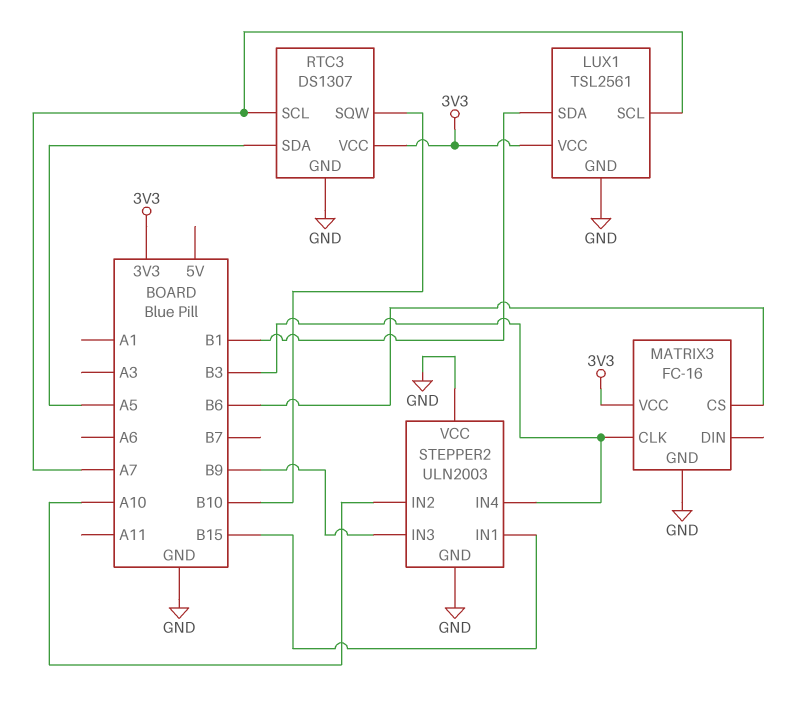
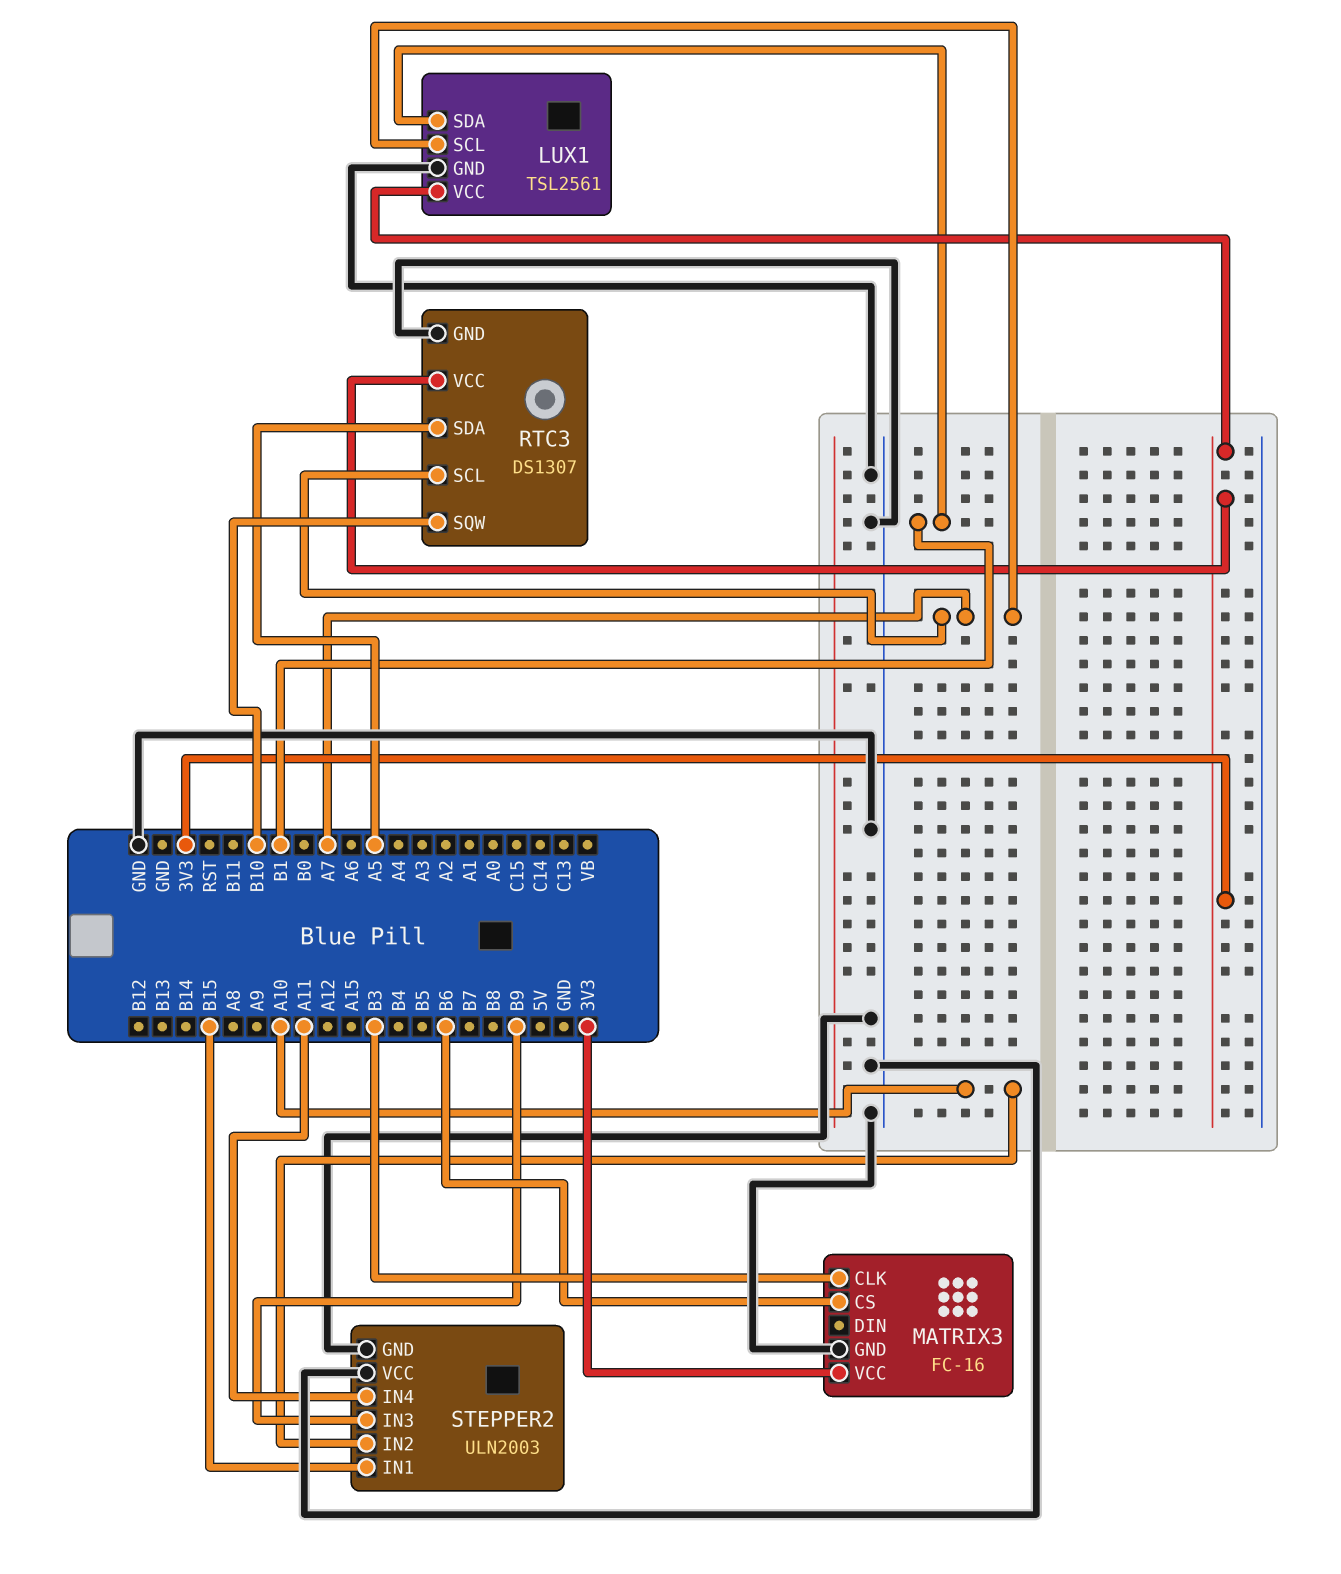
STEPPER2 pin IN4: B3 -> A11

